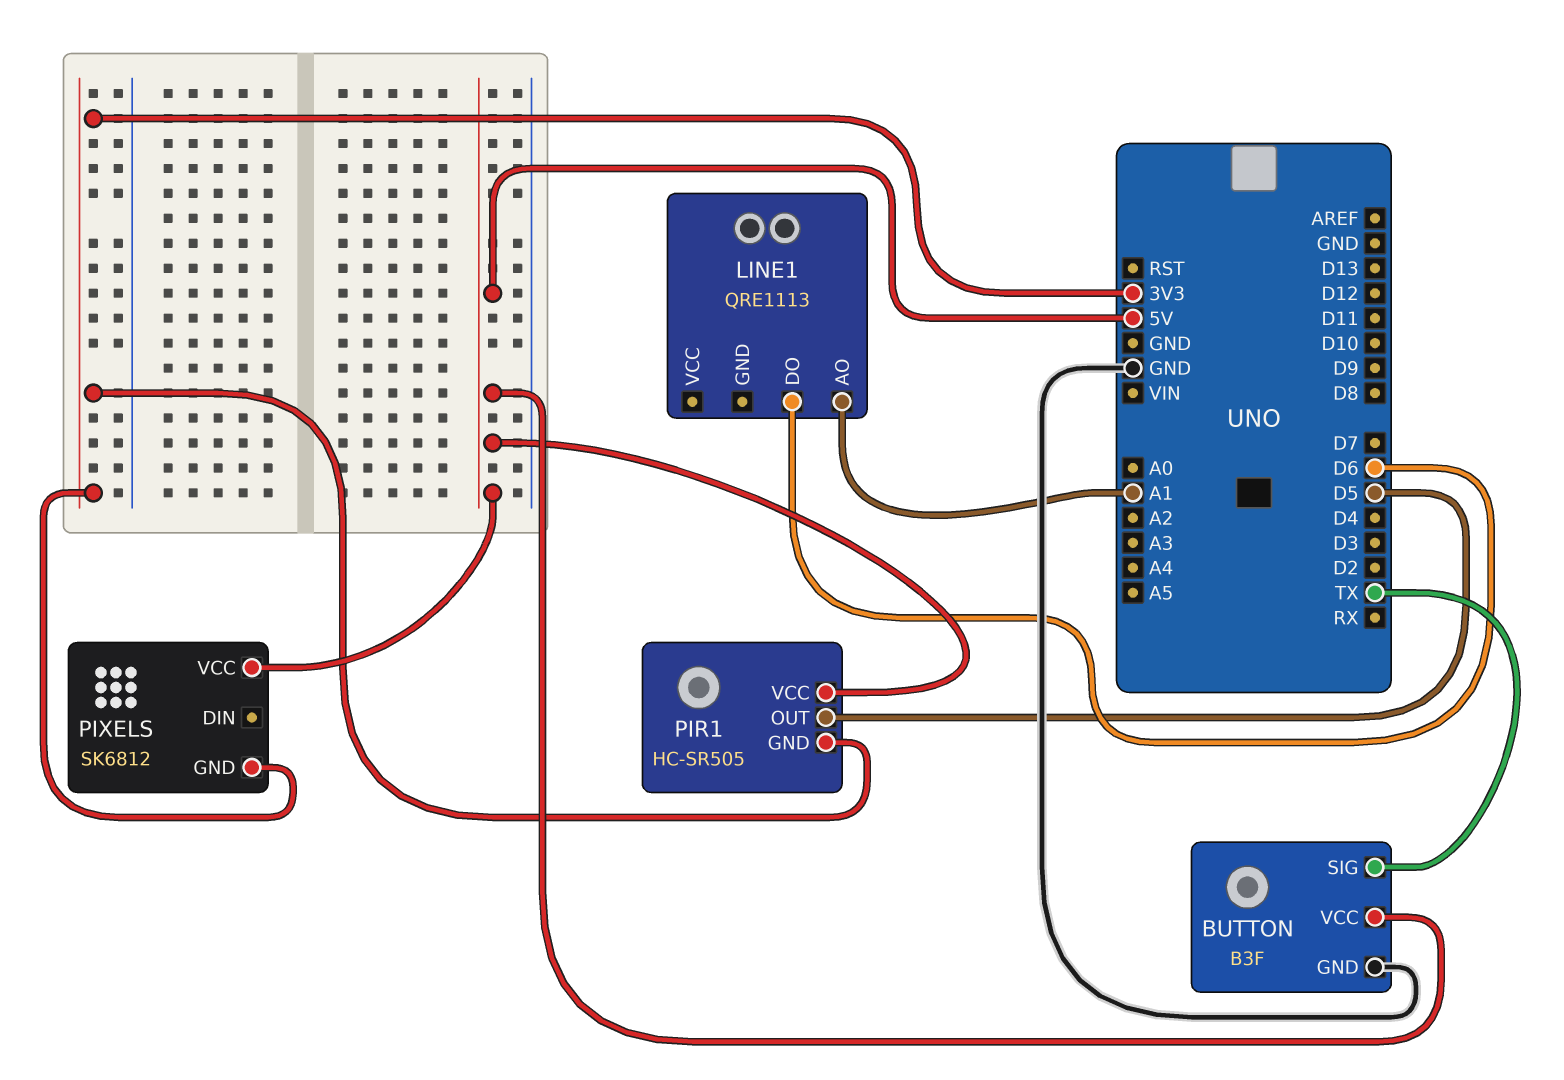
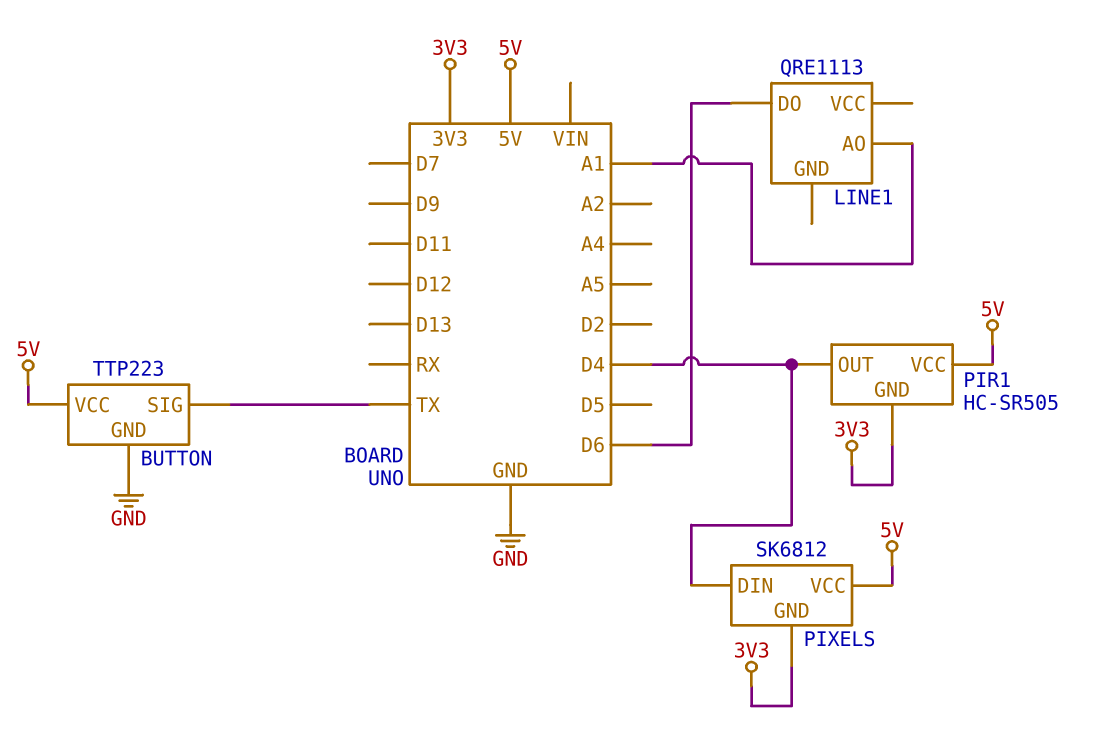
BUTTON: B3F -> TTP223
PIR1 pin OUT: D5 -> D4
PIXELS pin DIN: none -> D4

